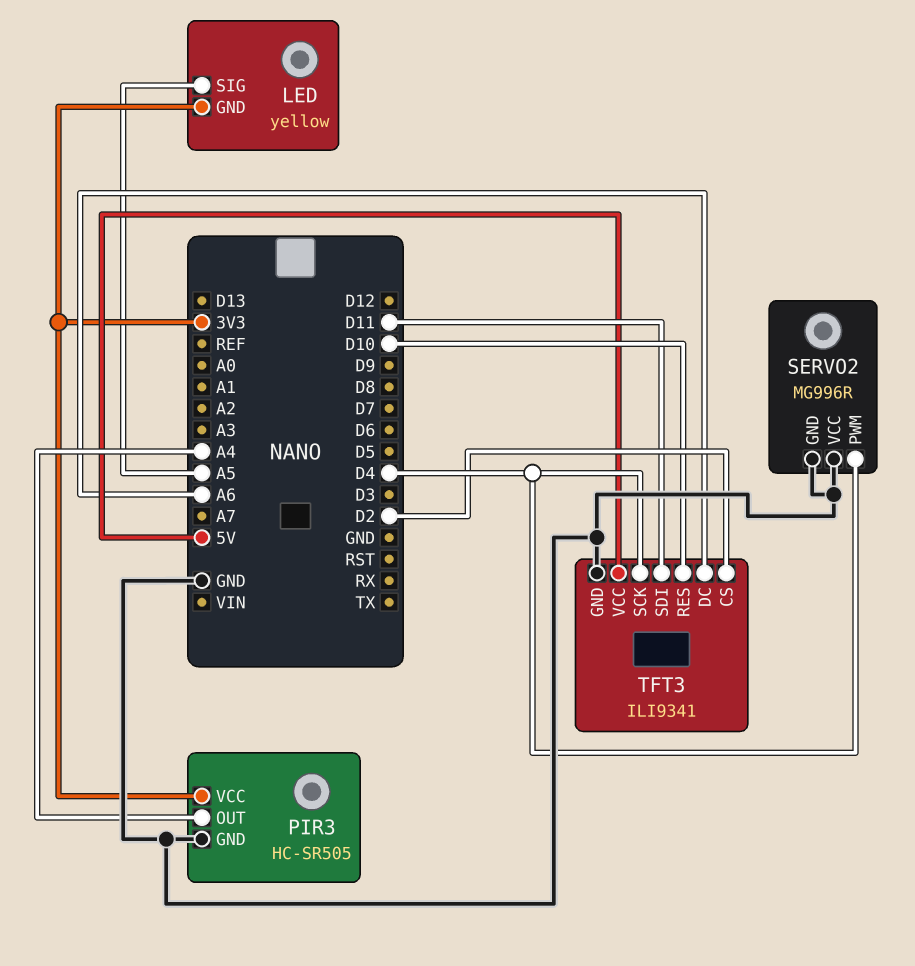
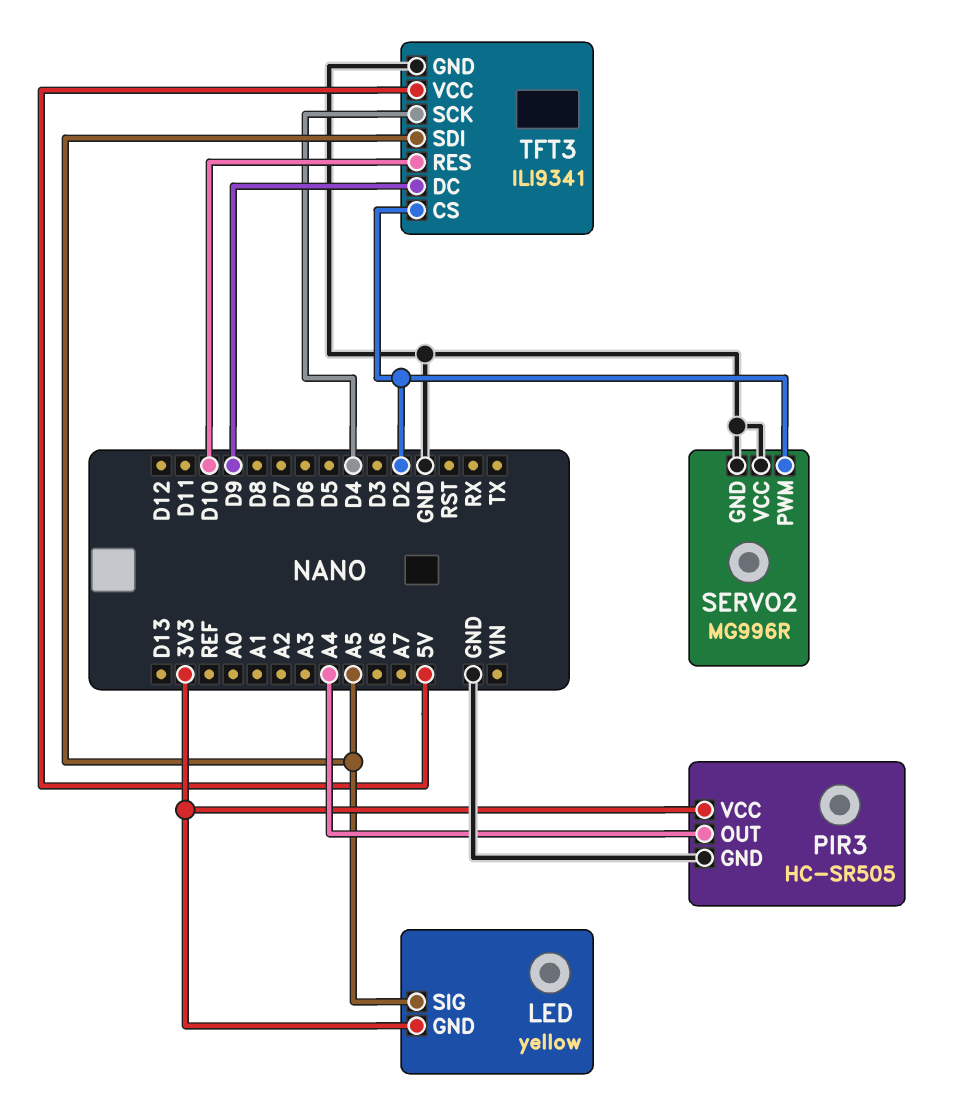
SERVO2 pin PWM: D4 -> D2
TFT3 pin DC: A6 -> D9
TFT3 pin SDI: D11 -> A5

